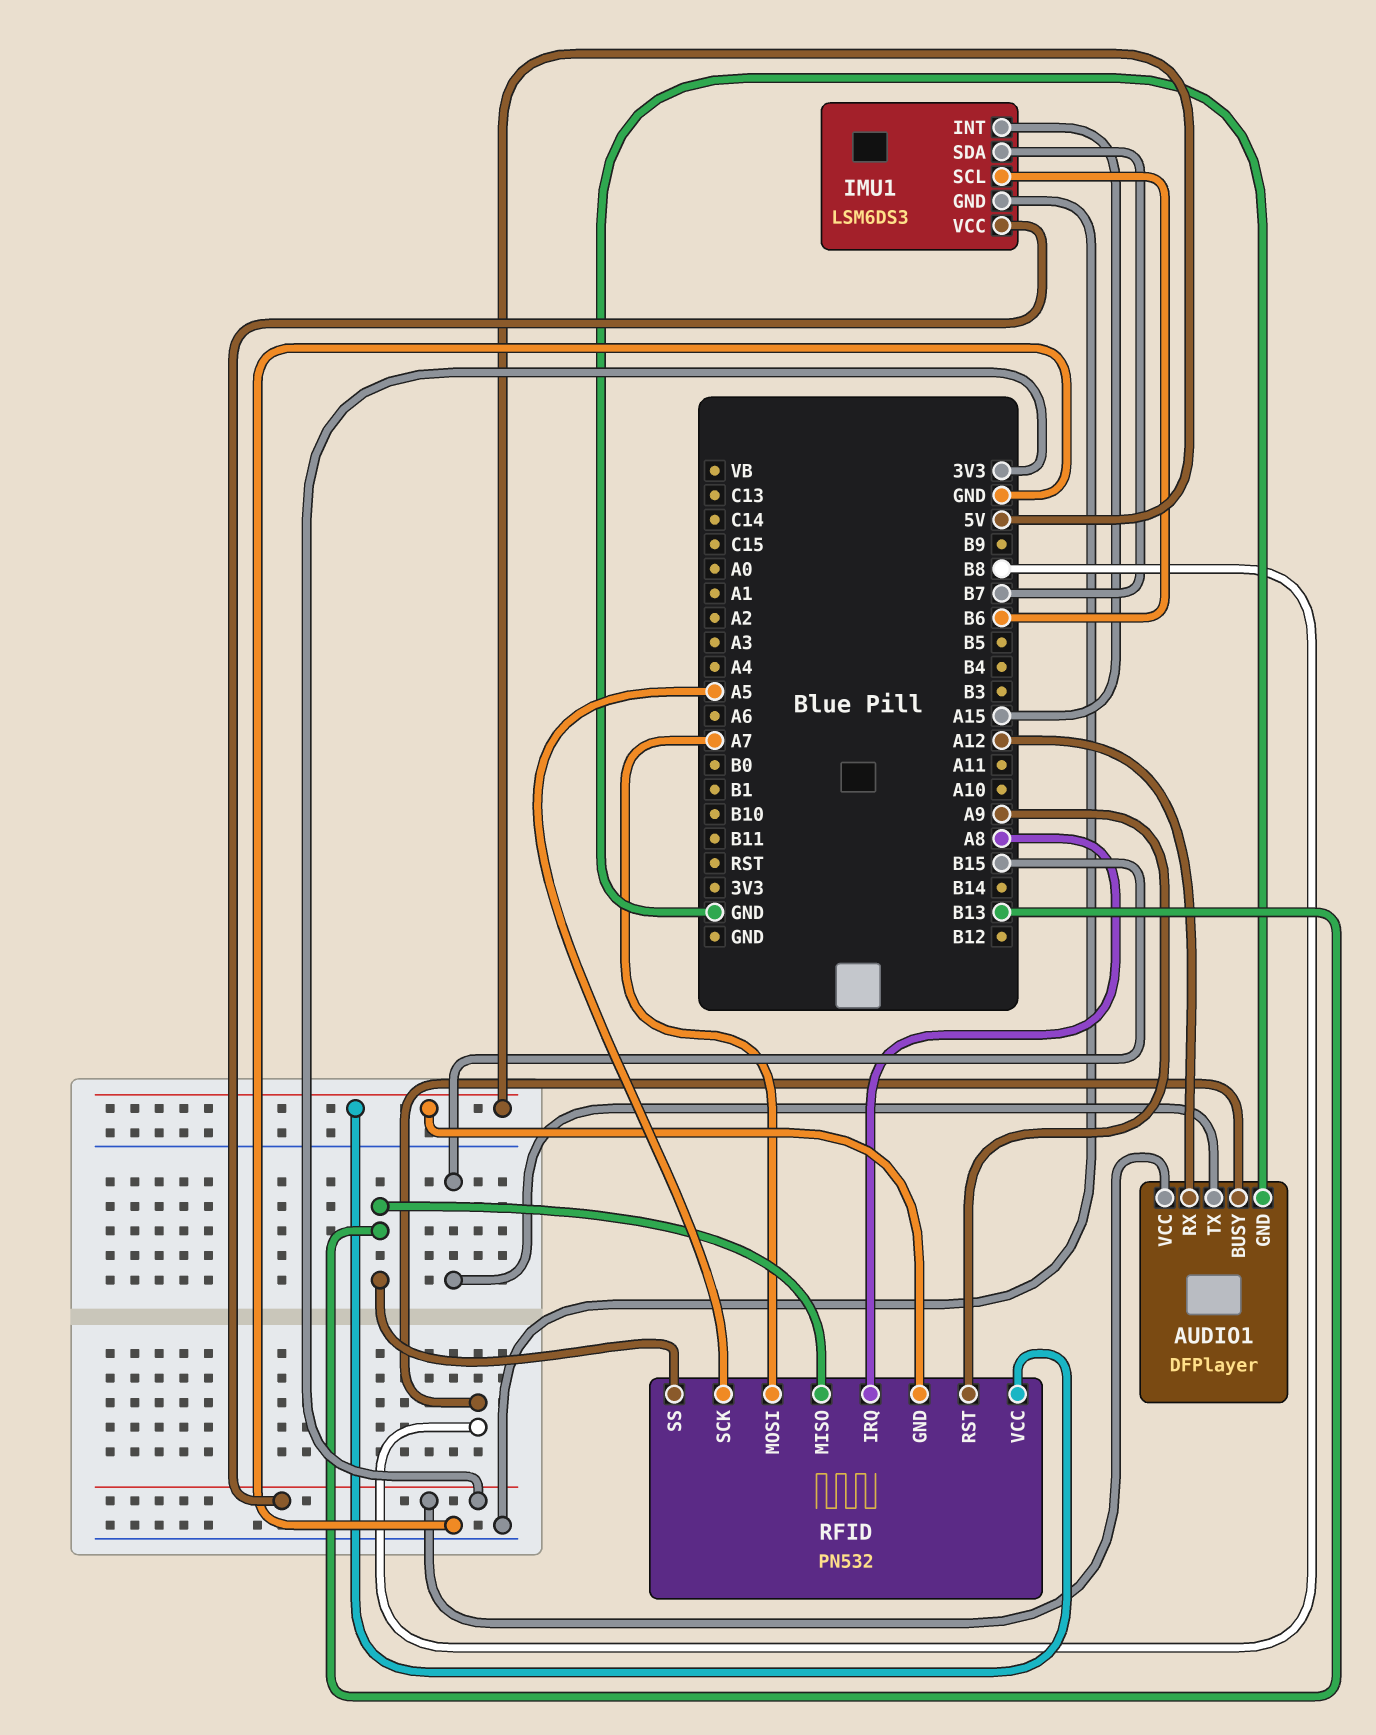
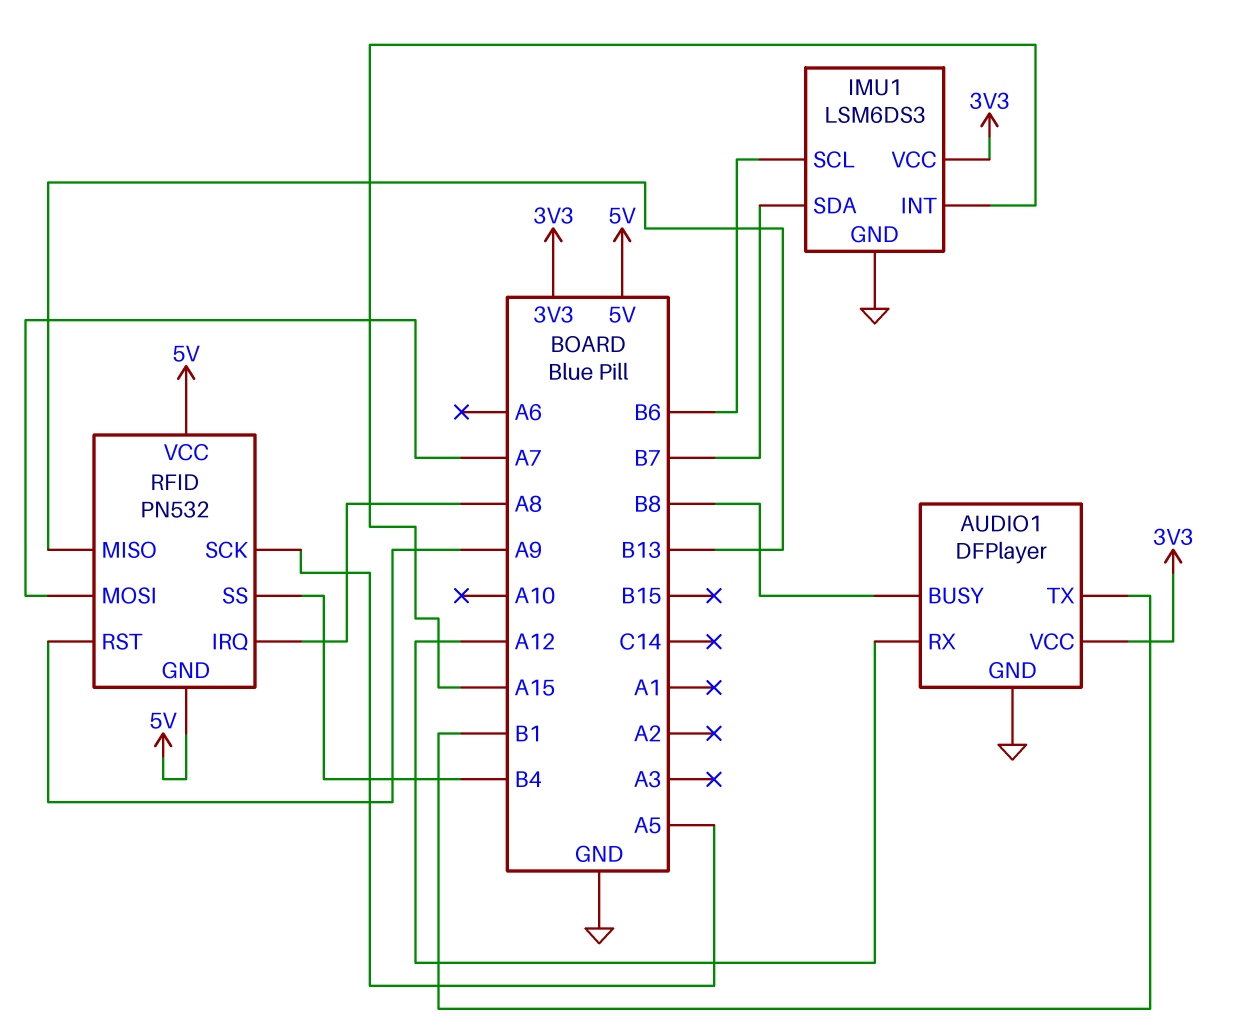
AUDIO1 pin TX: B15 -> B1
RFID pin SS: B13 -> B4

